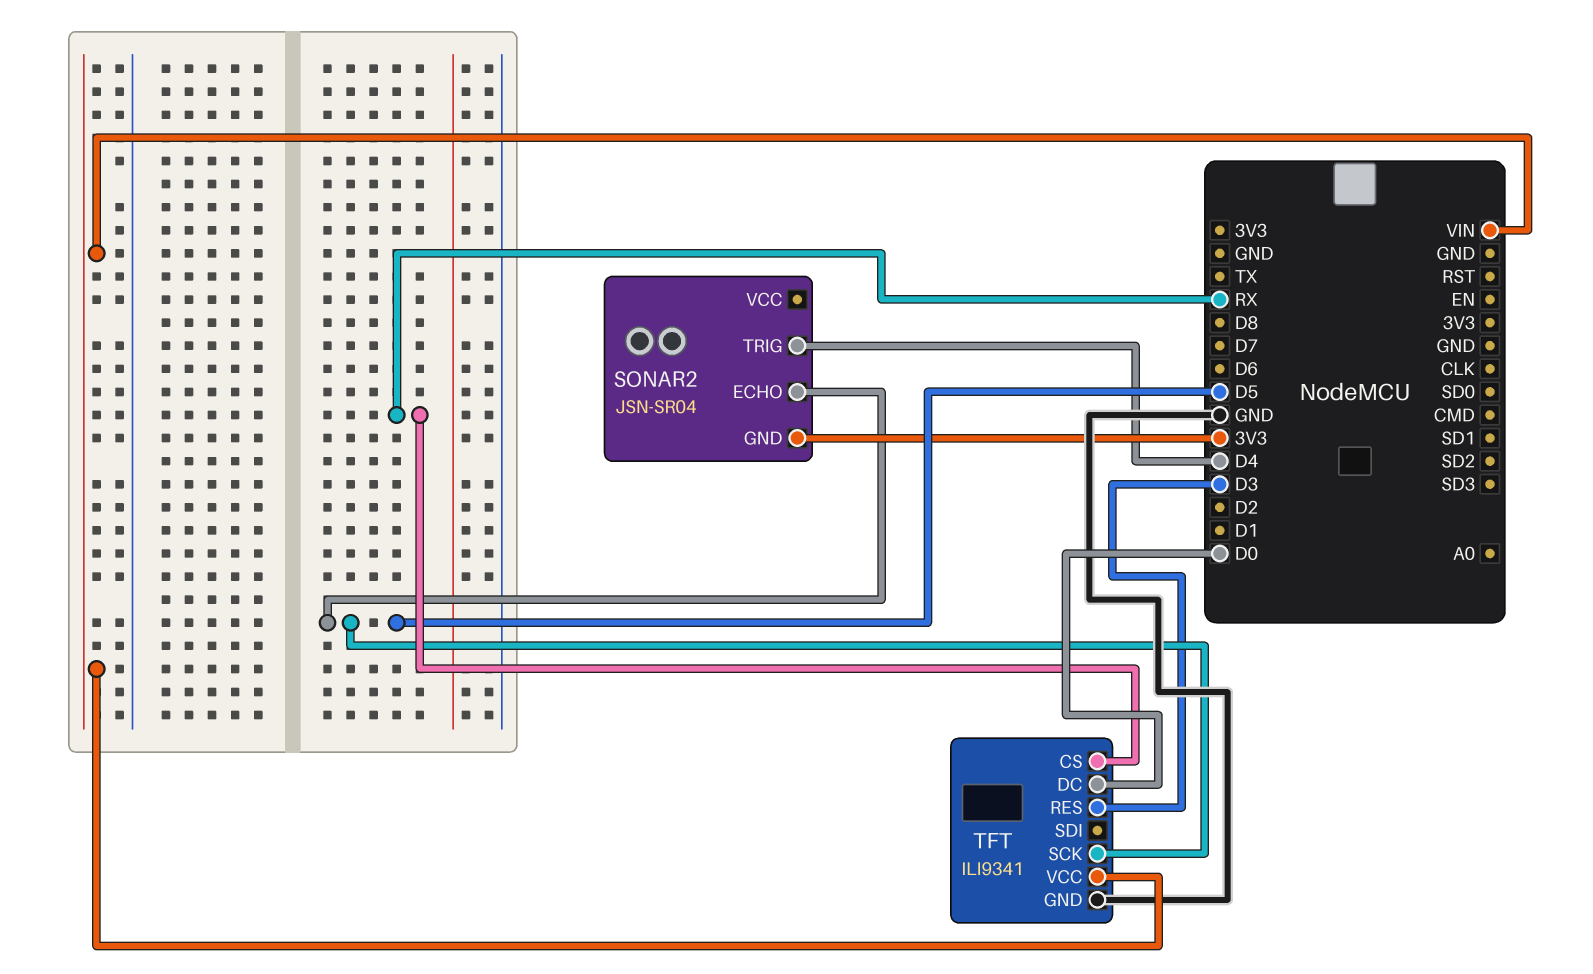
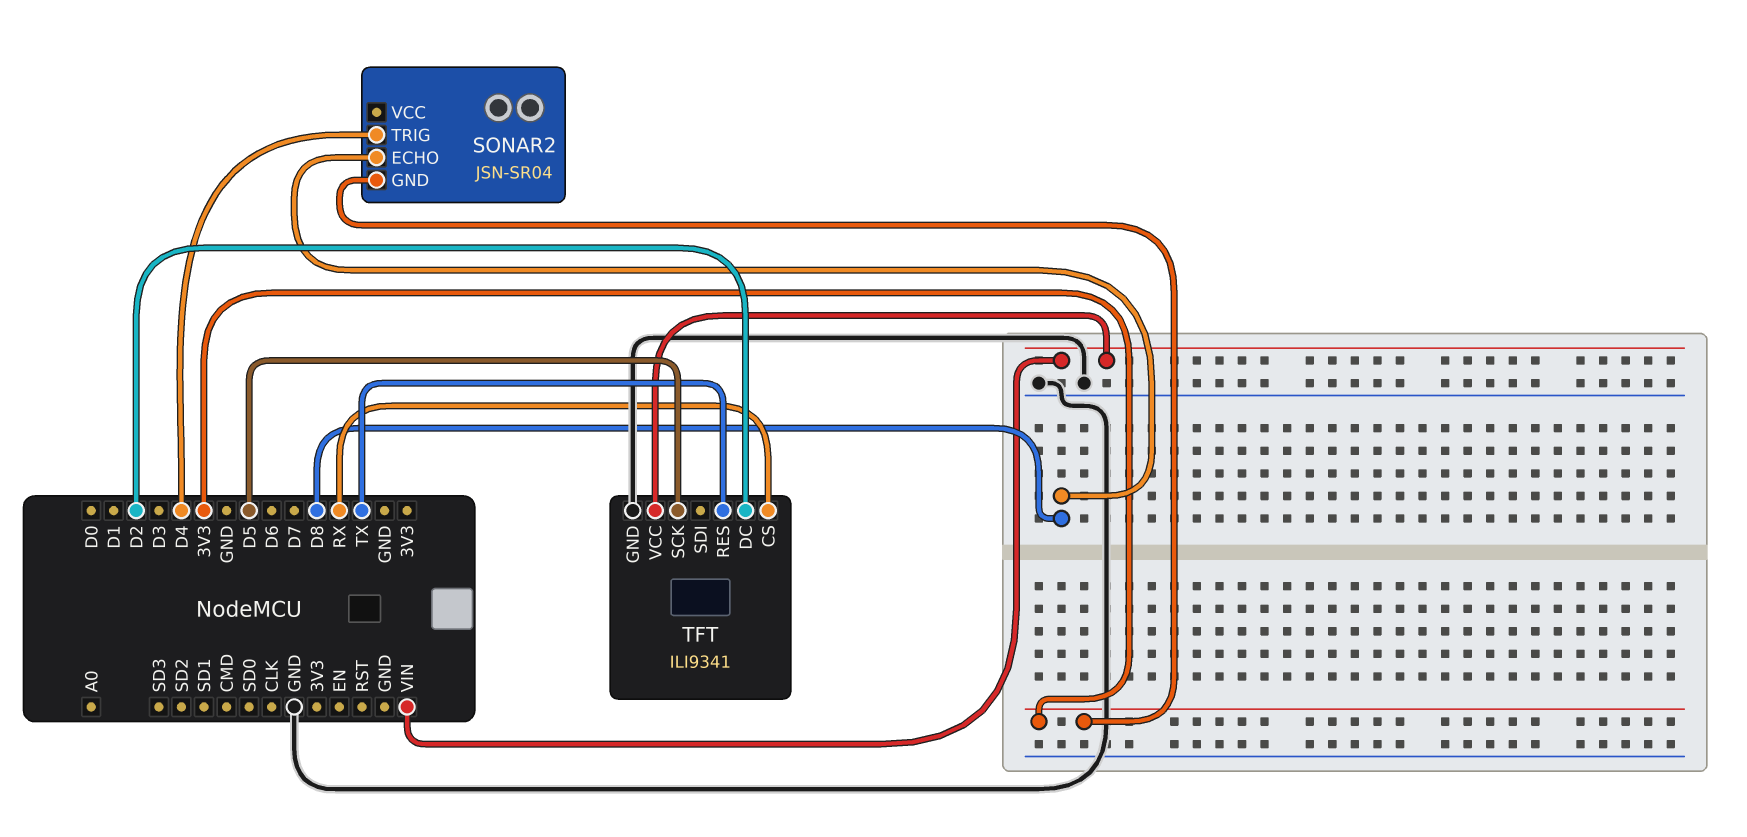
SONAR2 pin ECHO: D5 -> D8
TFT pin DC: D0 -> D2
TFT pin RES: D3 -> TX

